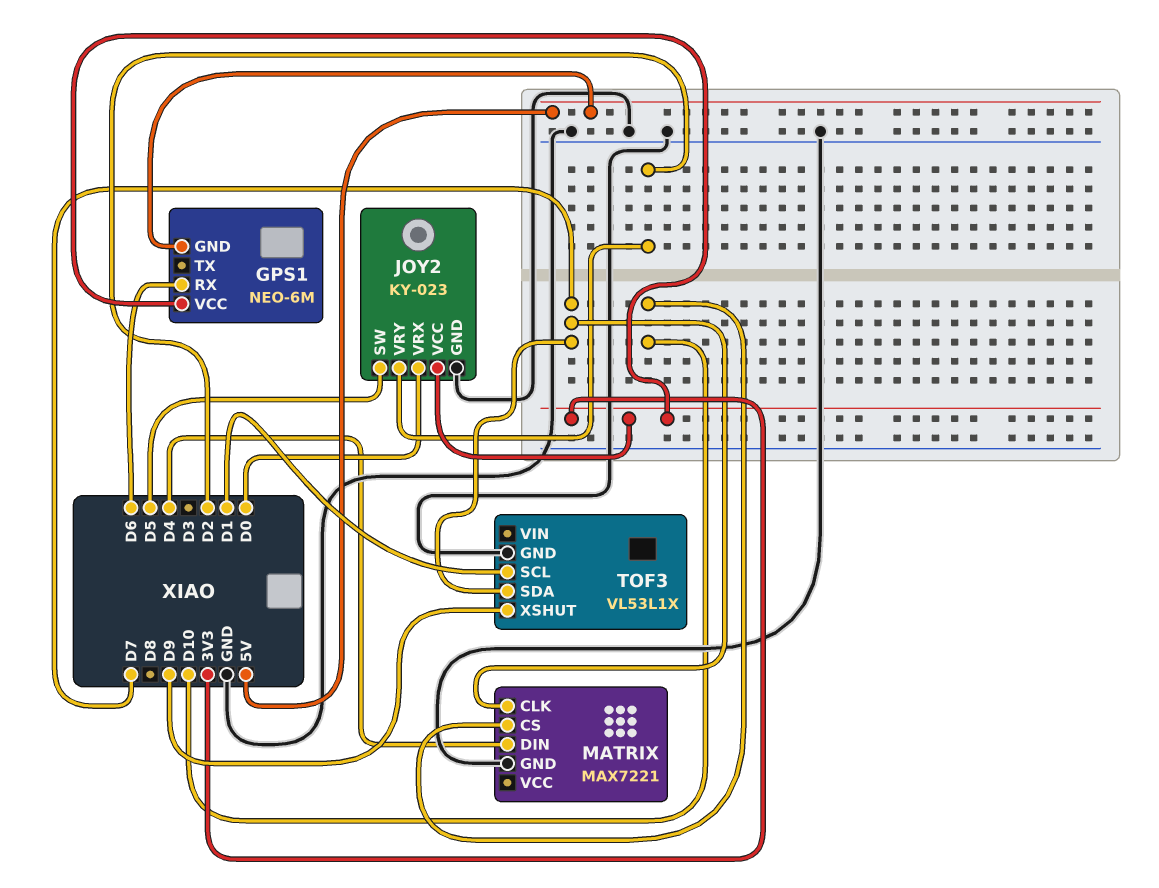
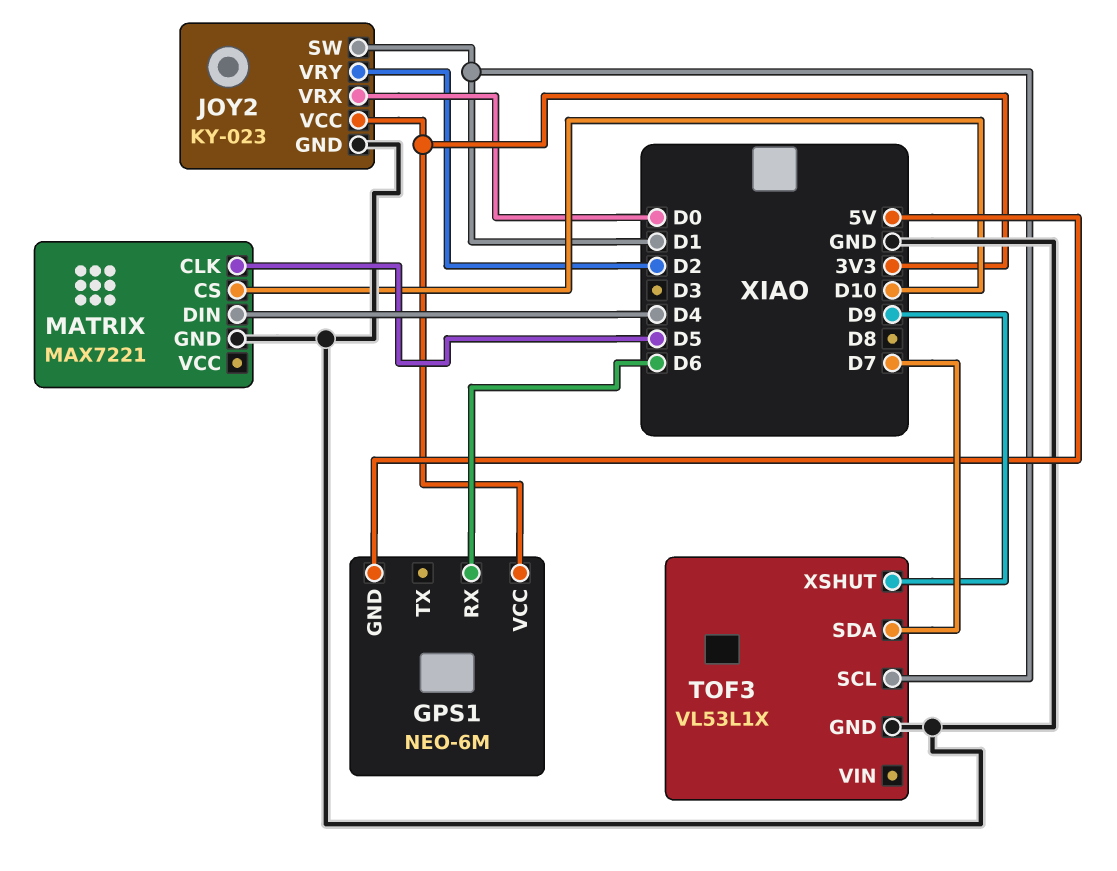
JOY2 pin SW: D5 -> D1
MATRIX pin CLK: D7 -> D5

